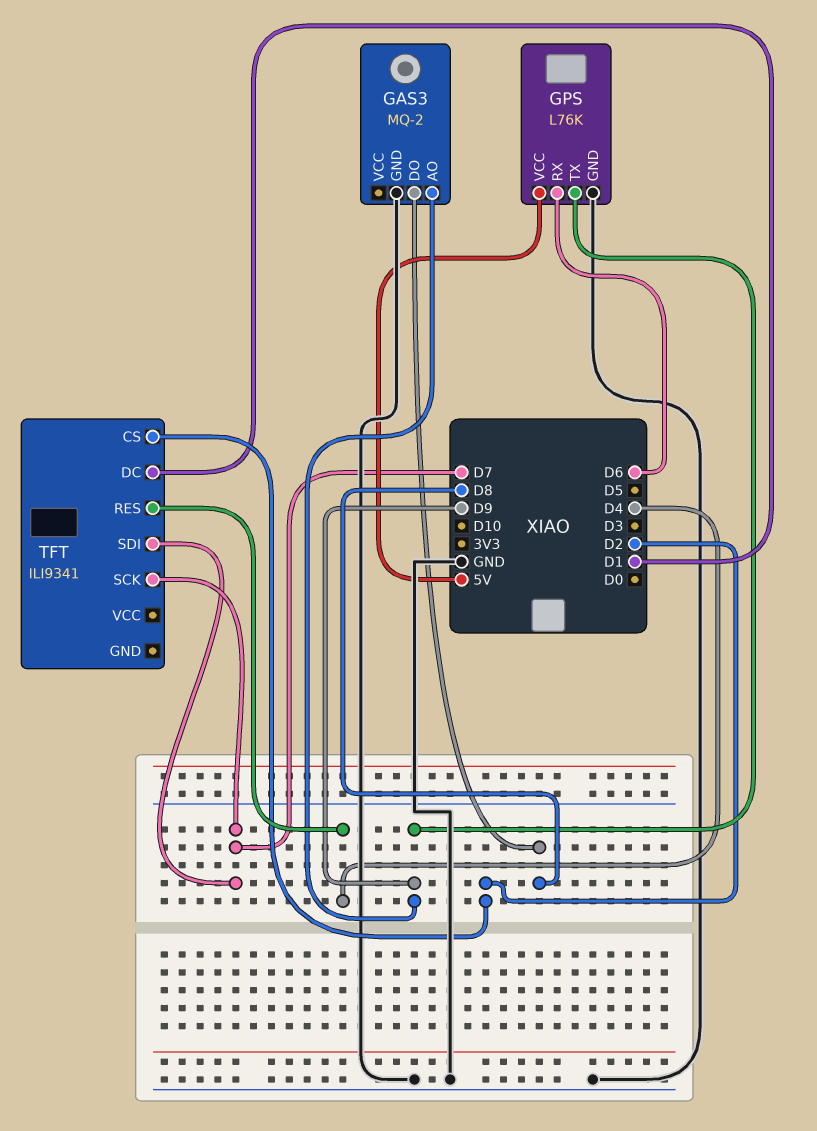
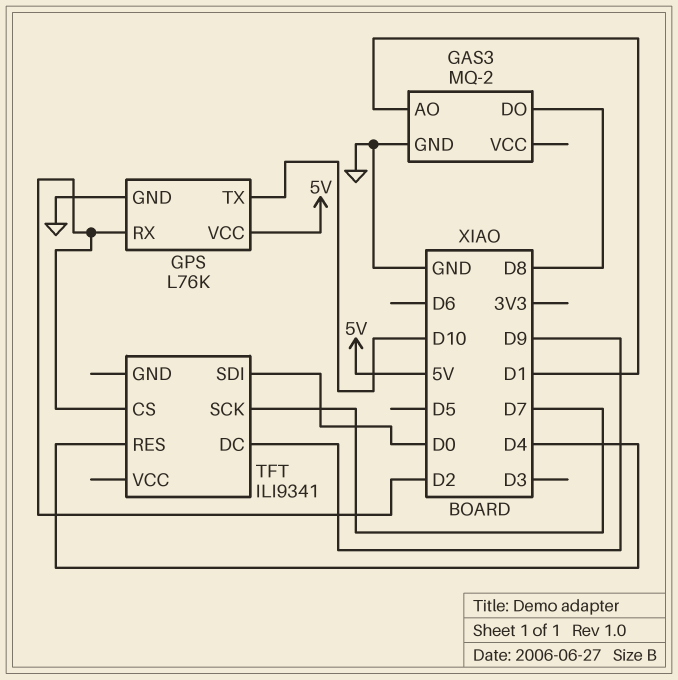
GAS3 pin AO: D9 -> D1
GPS pin RX: D6 -> D2
GPS pin TX: D9 -> D10
TFT pin DC: D1 -> D9
TFT pin SDI: D7 -> D0

